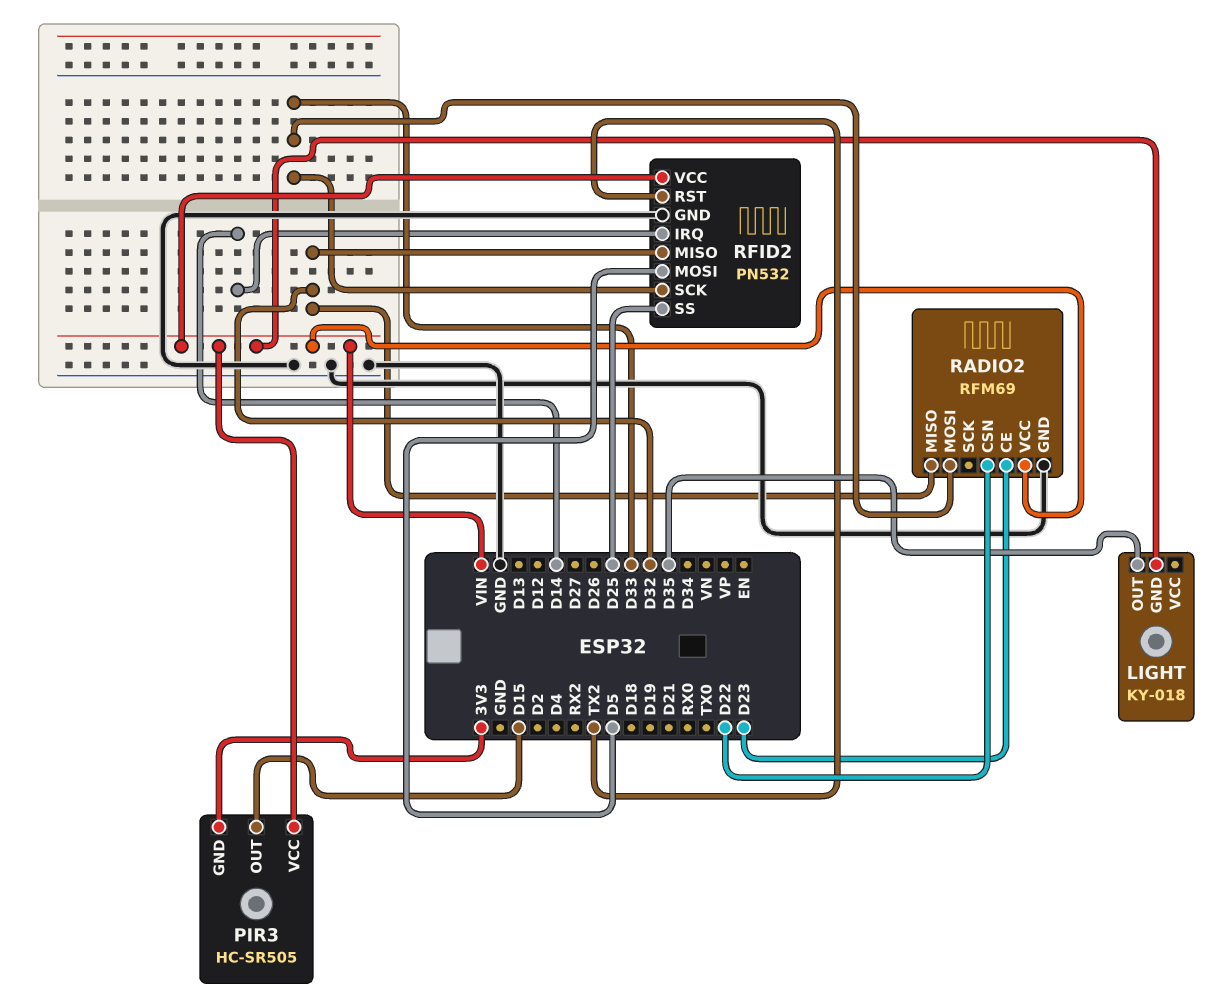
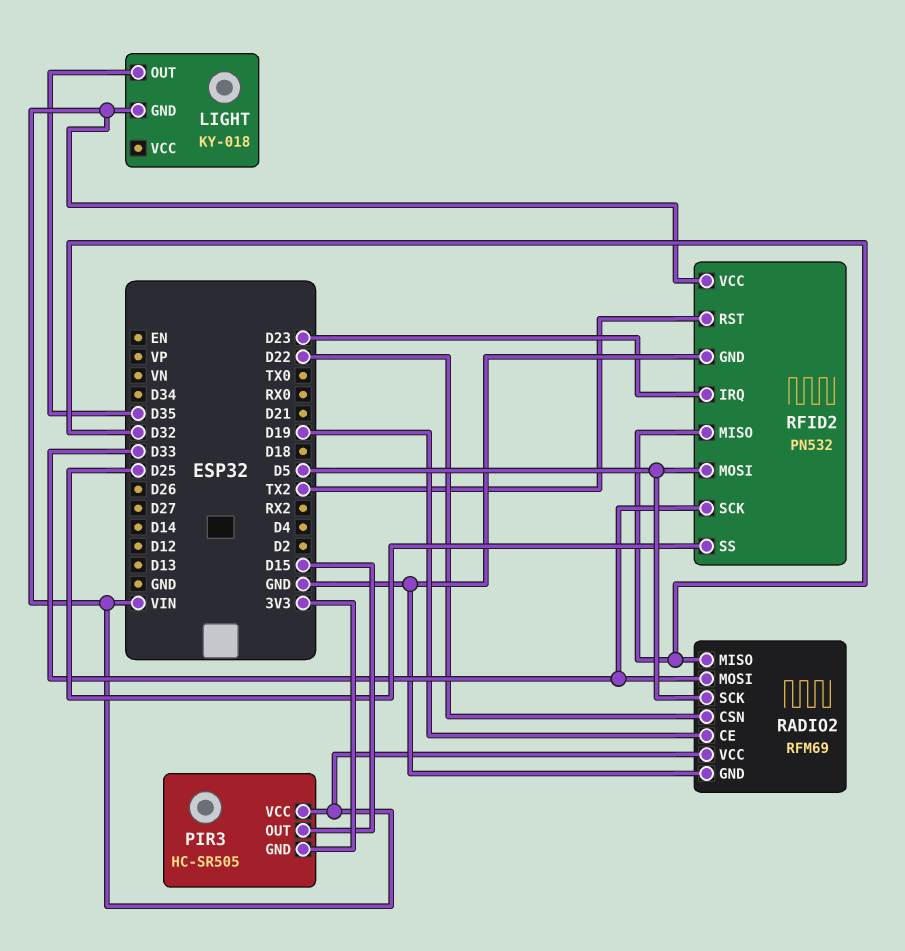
RADIO2 pin CE: D23 -> D19
RADIO2 pin SCK: none -> D5
RFID2 pin IRQ: D14 -> D23

